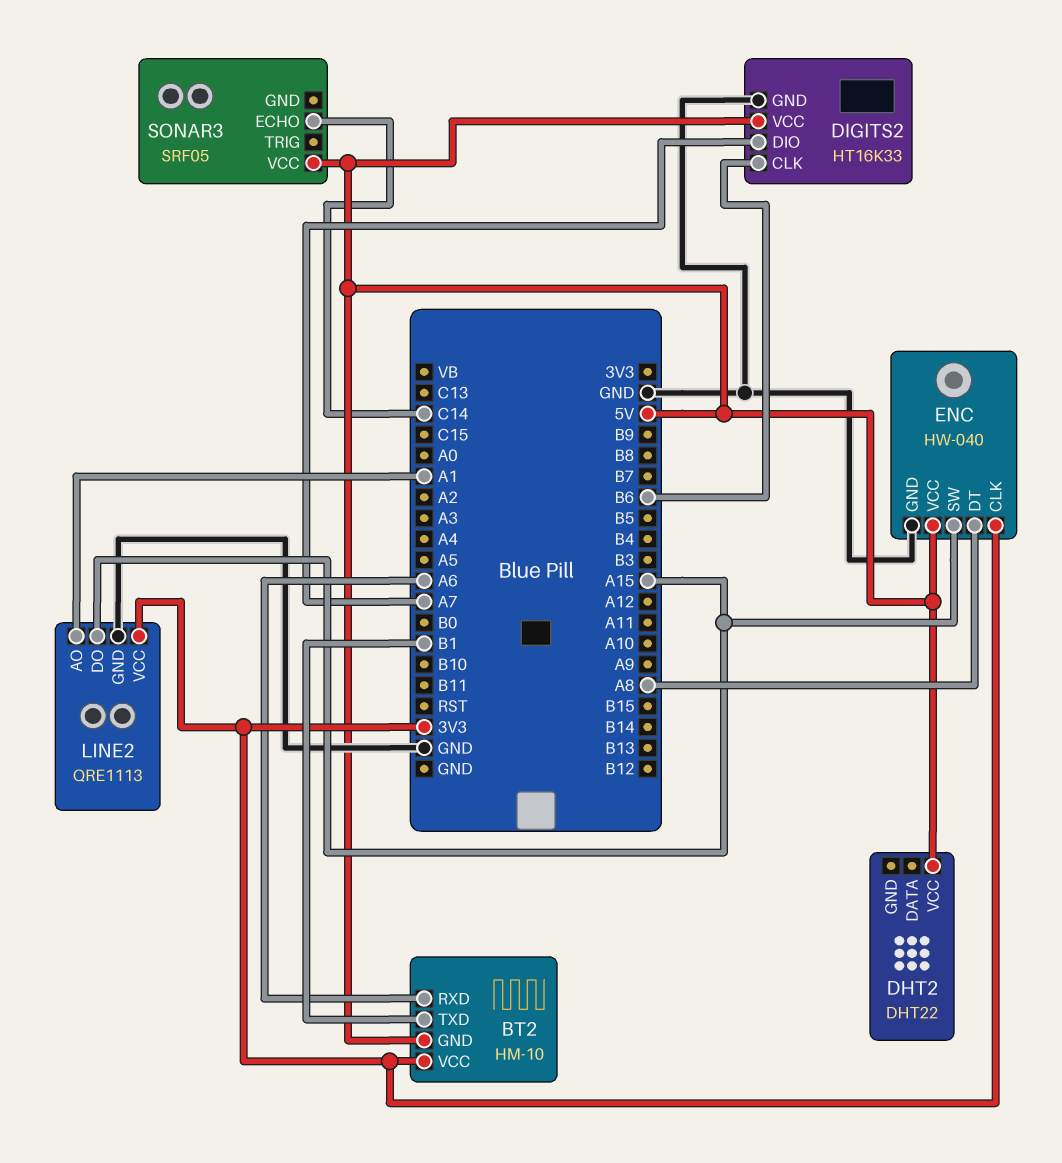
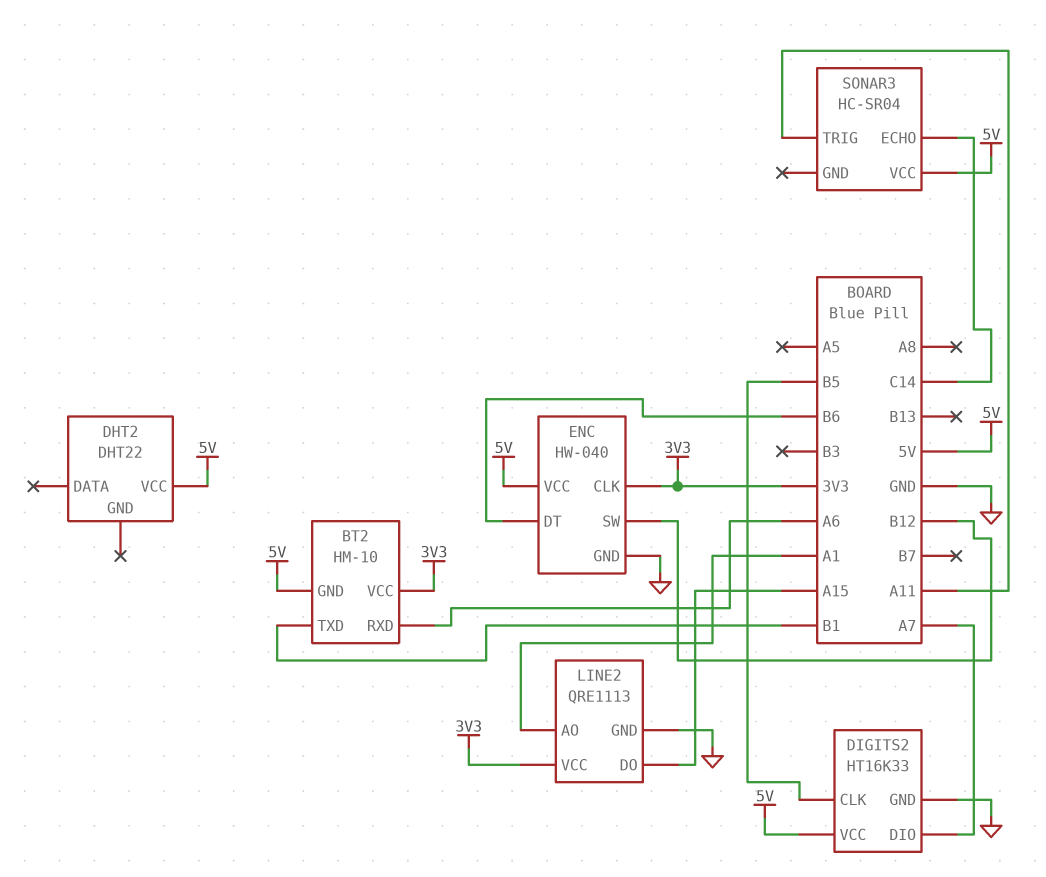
DIGITS2 pin CLK: B6 -> B5
ENC pin DT: A8 -> B6
ENC pin SW: A15 -> B12
SONAR3: SRF05 -> HC-SR04
SONAR3 pin TRIG: none -> A11

